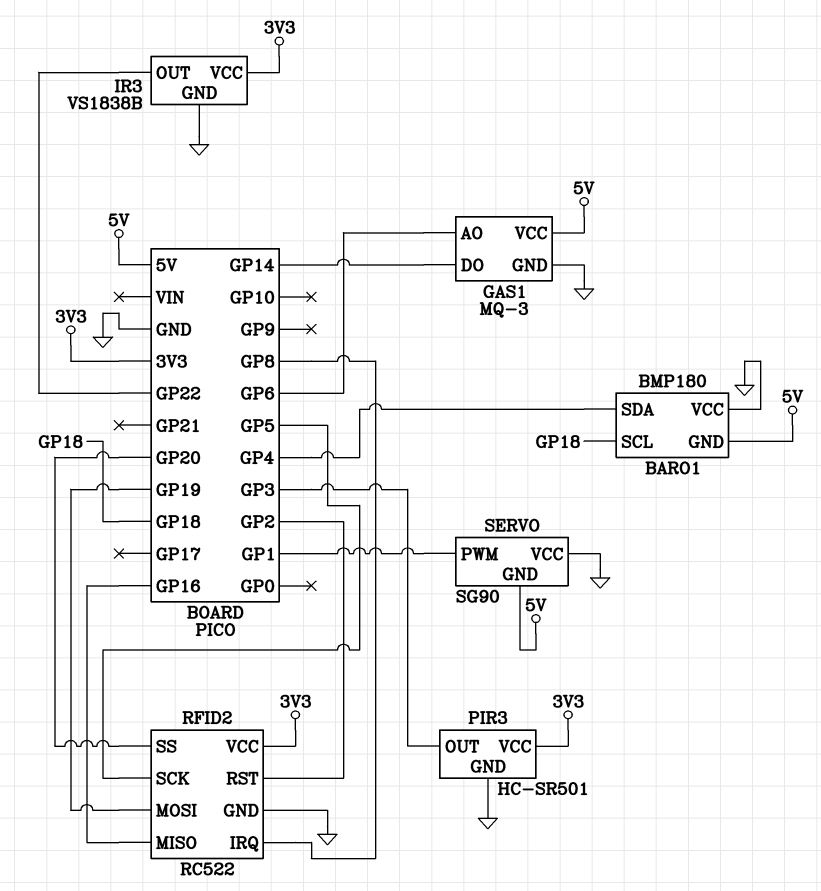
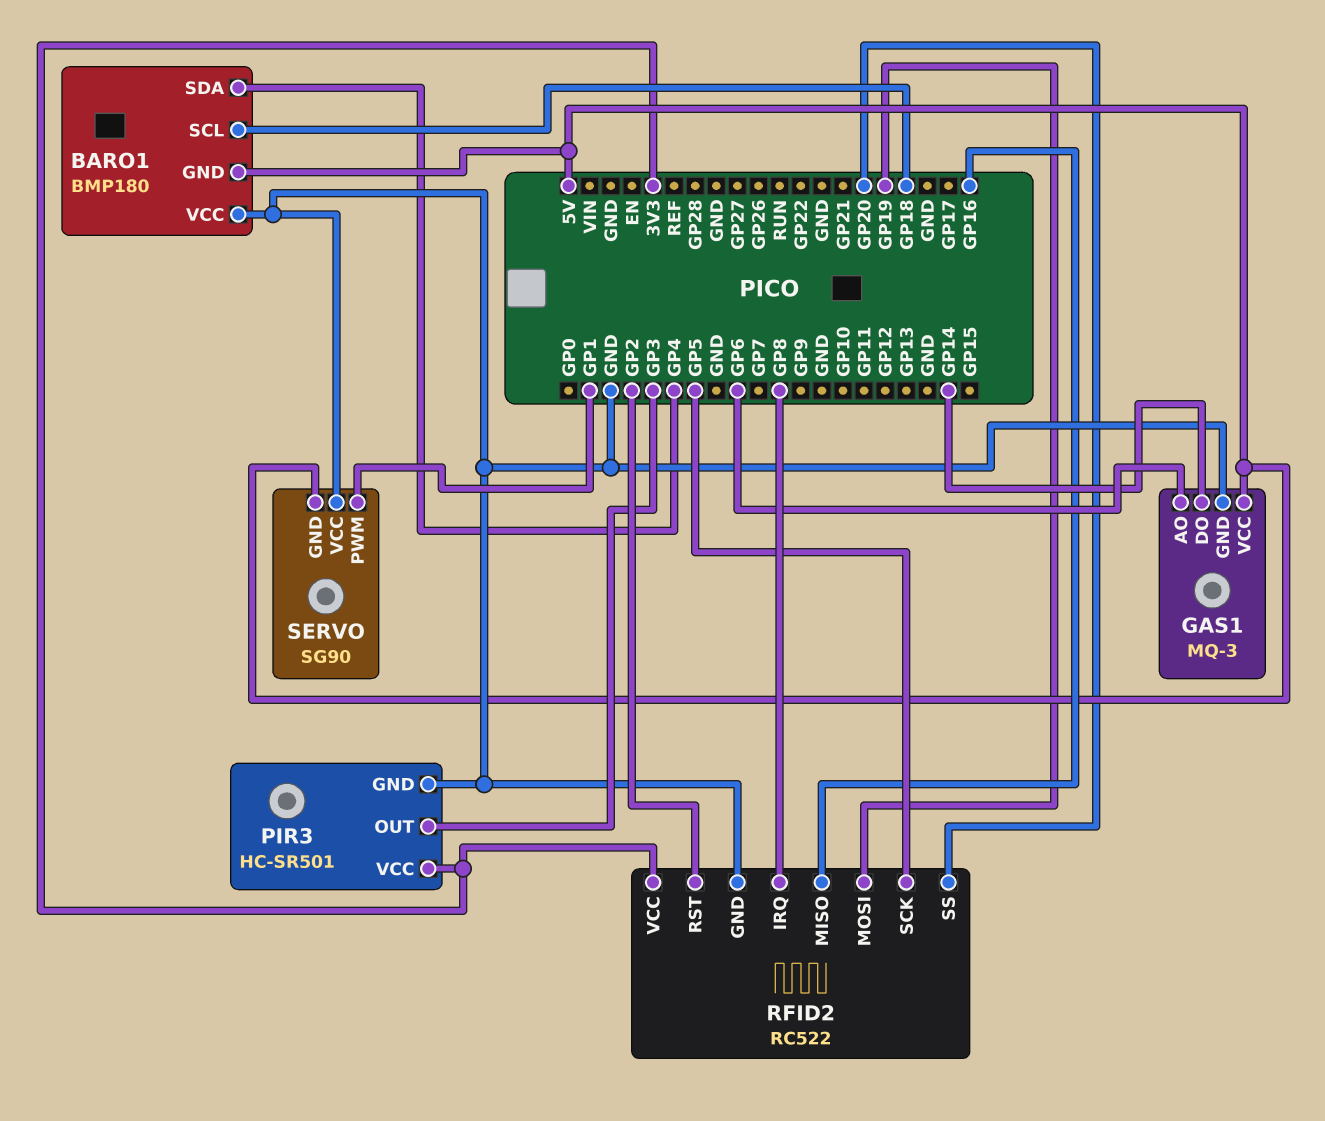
IR3: VS1838B -> none
IR3 pin GND: GND -> none
IR3 pin OUT: GP22 -> none
IR3 pin VCC: 3V3 -> none

